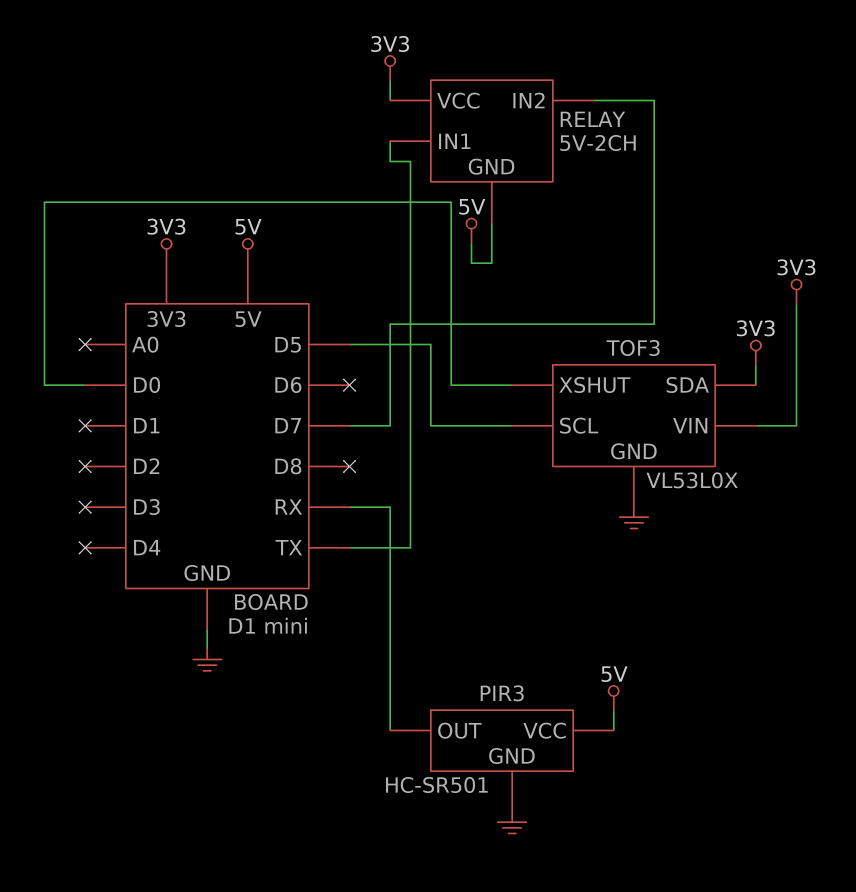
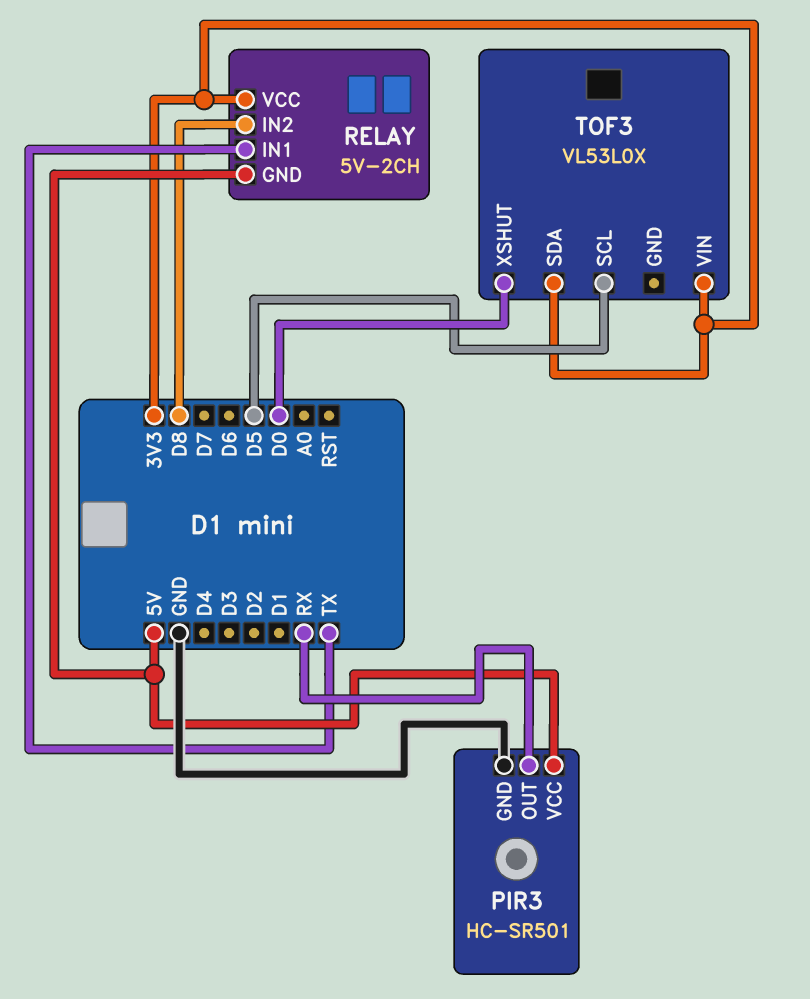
RELAY pin IN2: D7 -> D8
TOF3 pin GND: GND -> none

